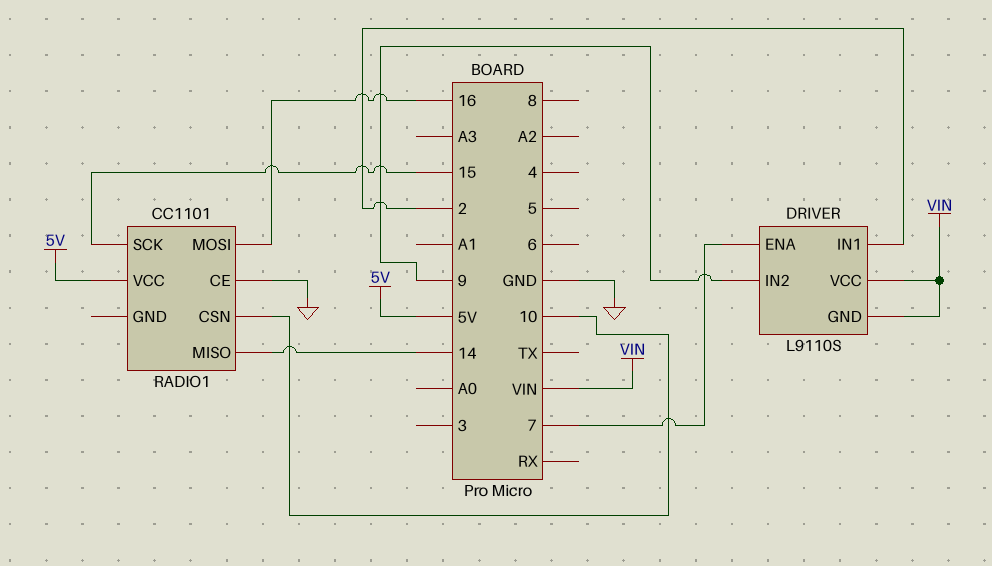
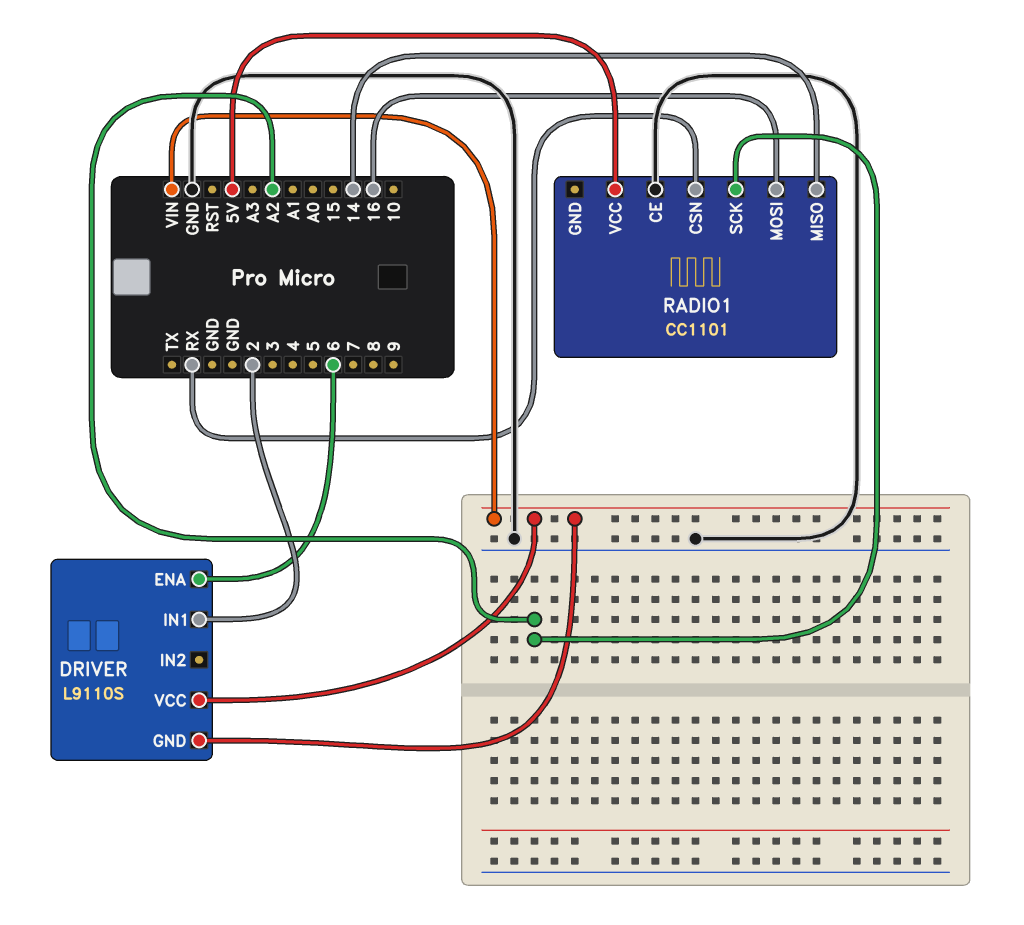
DRIVER pin ENA: 7 -> 6
DRIVER pin IN2: 9 -> none
RADIO1 pin CSN: 10 -> RX
RADIO1 pin SCK: 15 -> A2

